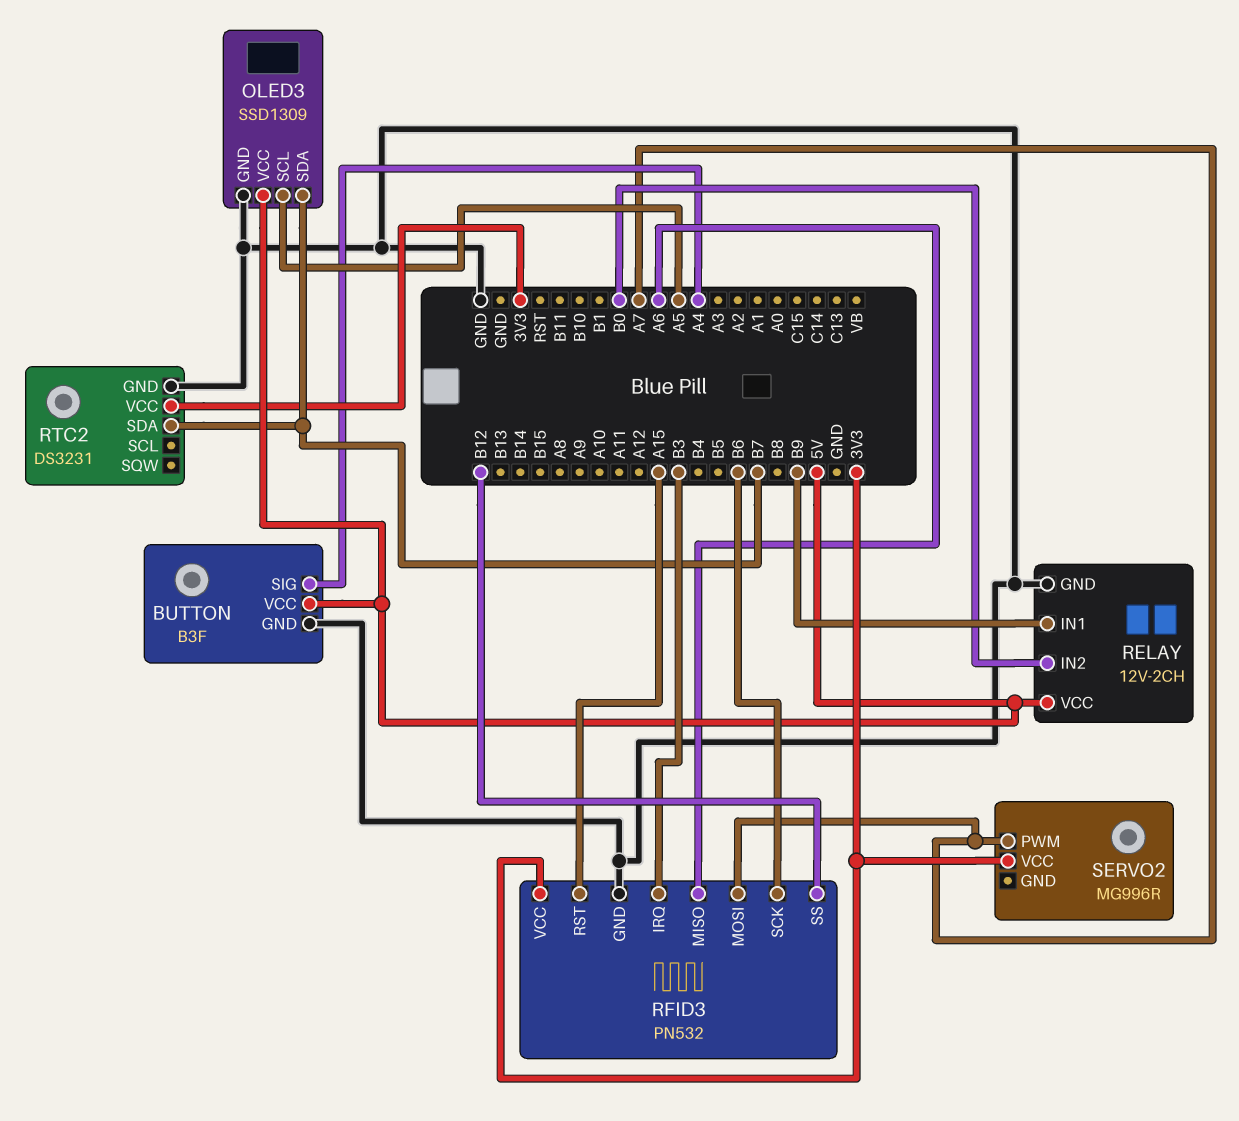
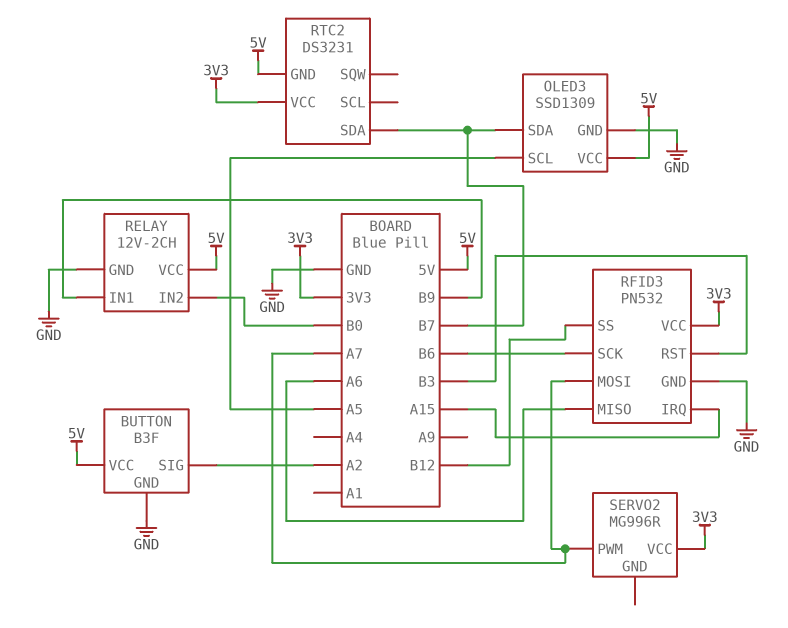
BUTTON pin SIG: A4 -> A2
RFID3 pin IRQ: B3 -> A15
RFID3 pin RST: A15 -> B3
RTC2 pin GND: GND -> 5V

